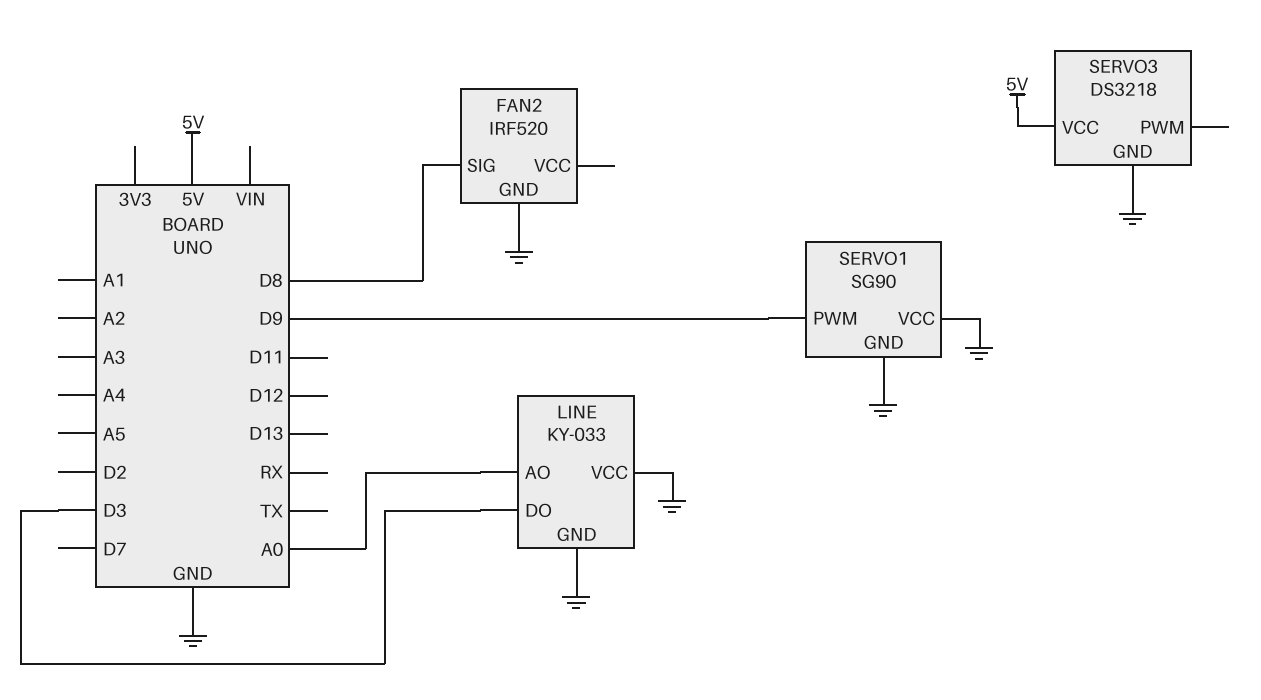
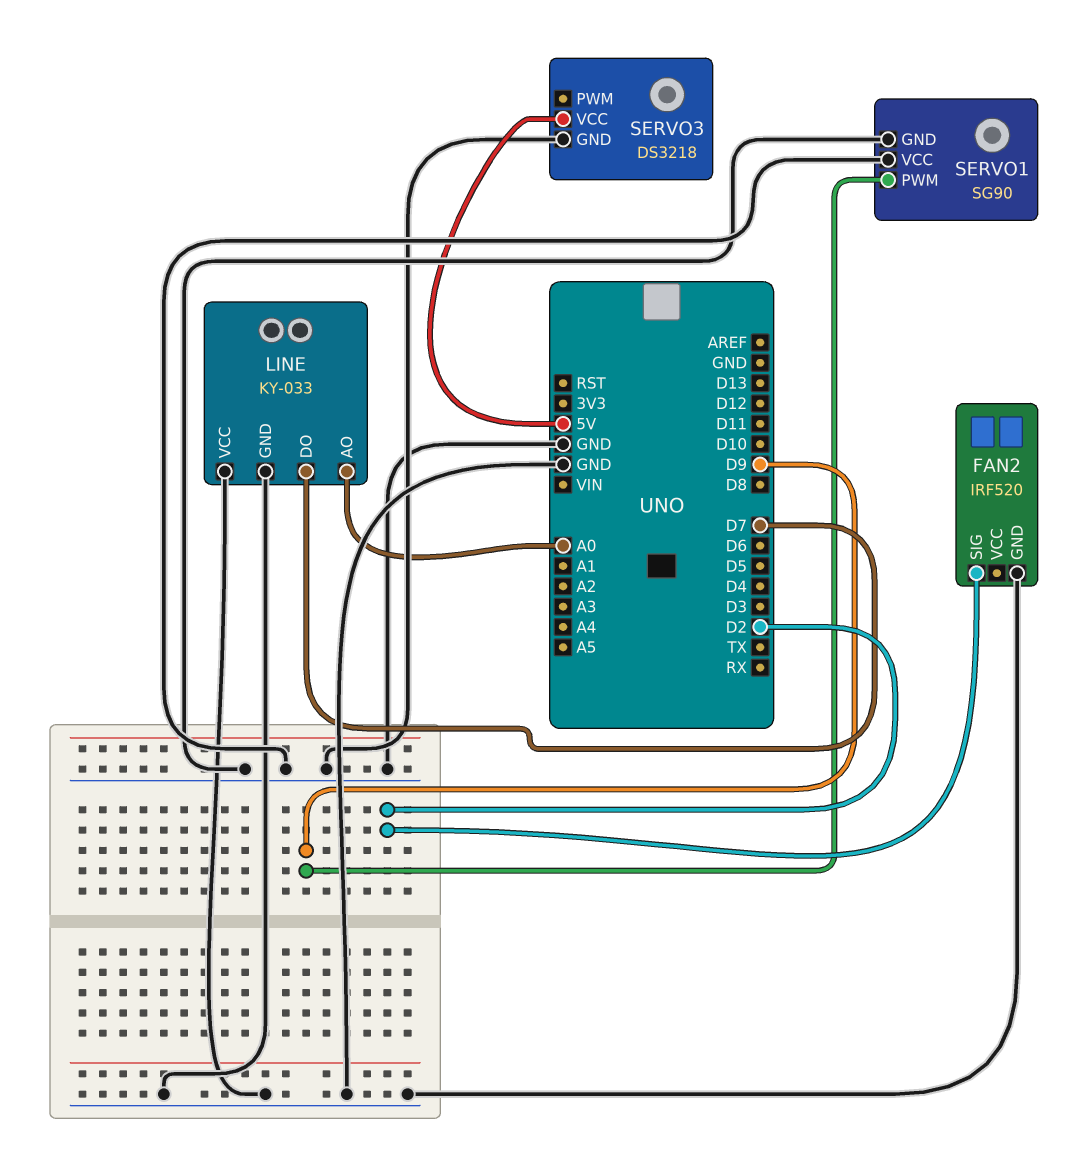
FAN2 pin SIG: D8 -> D2
LINE pin DO: D3 -> D7

